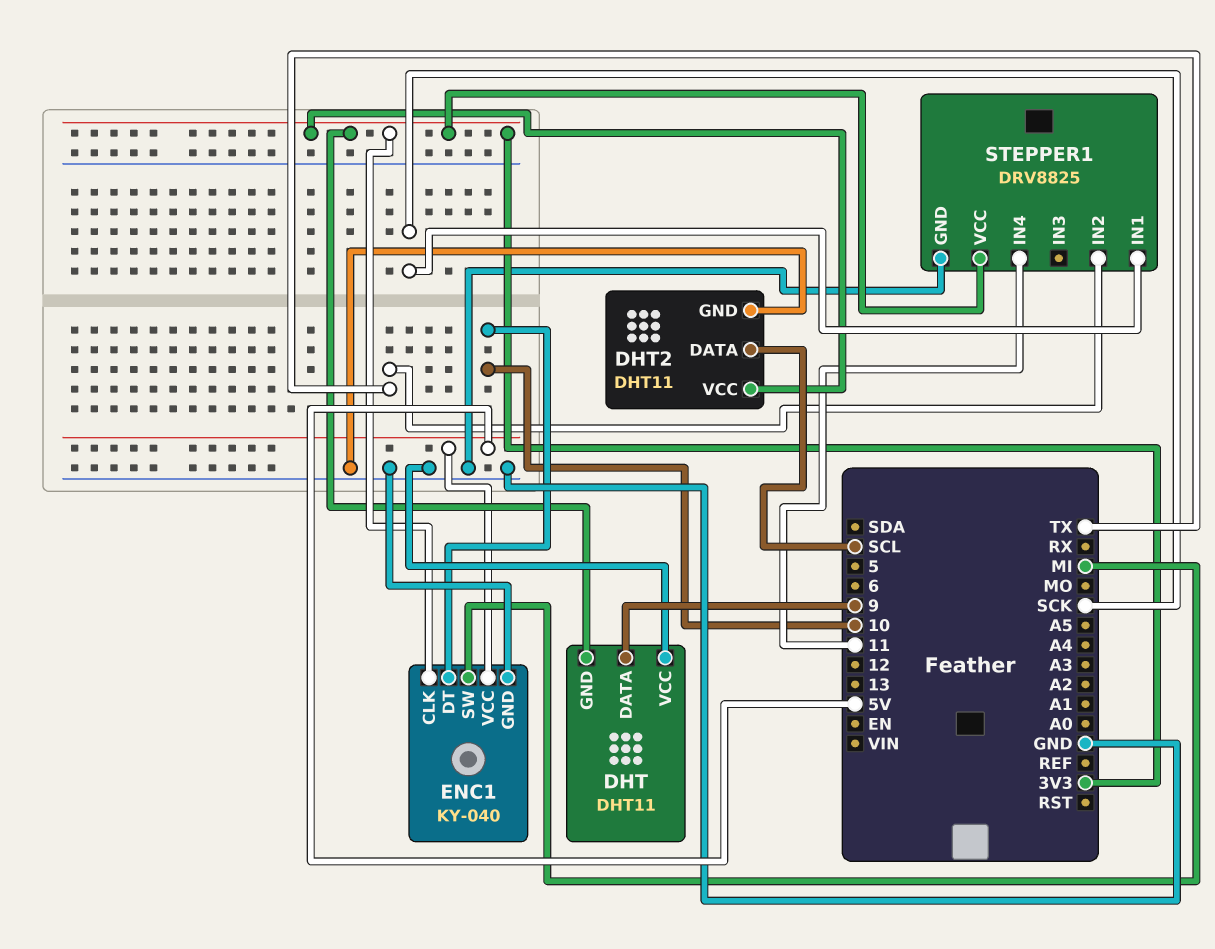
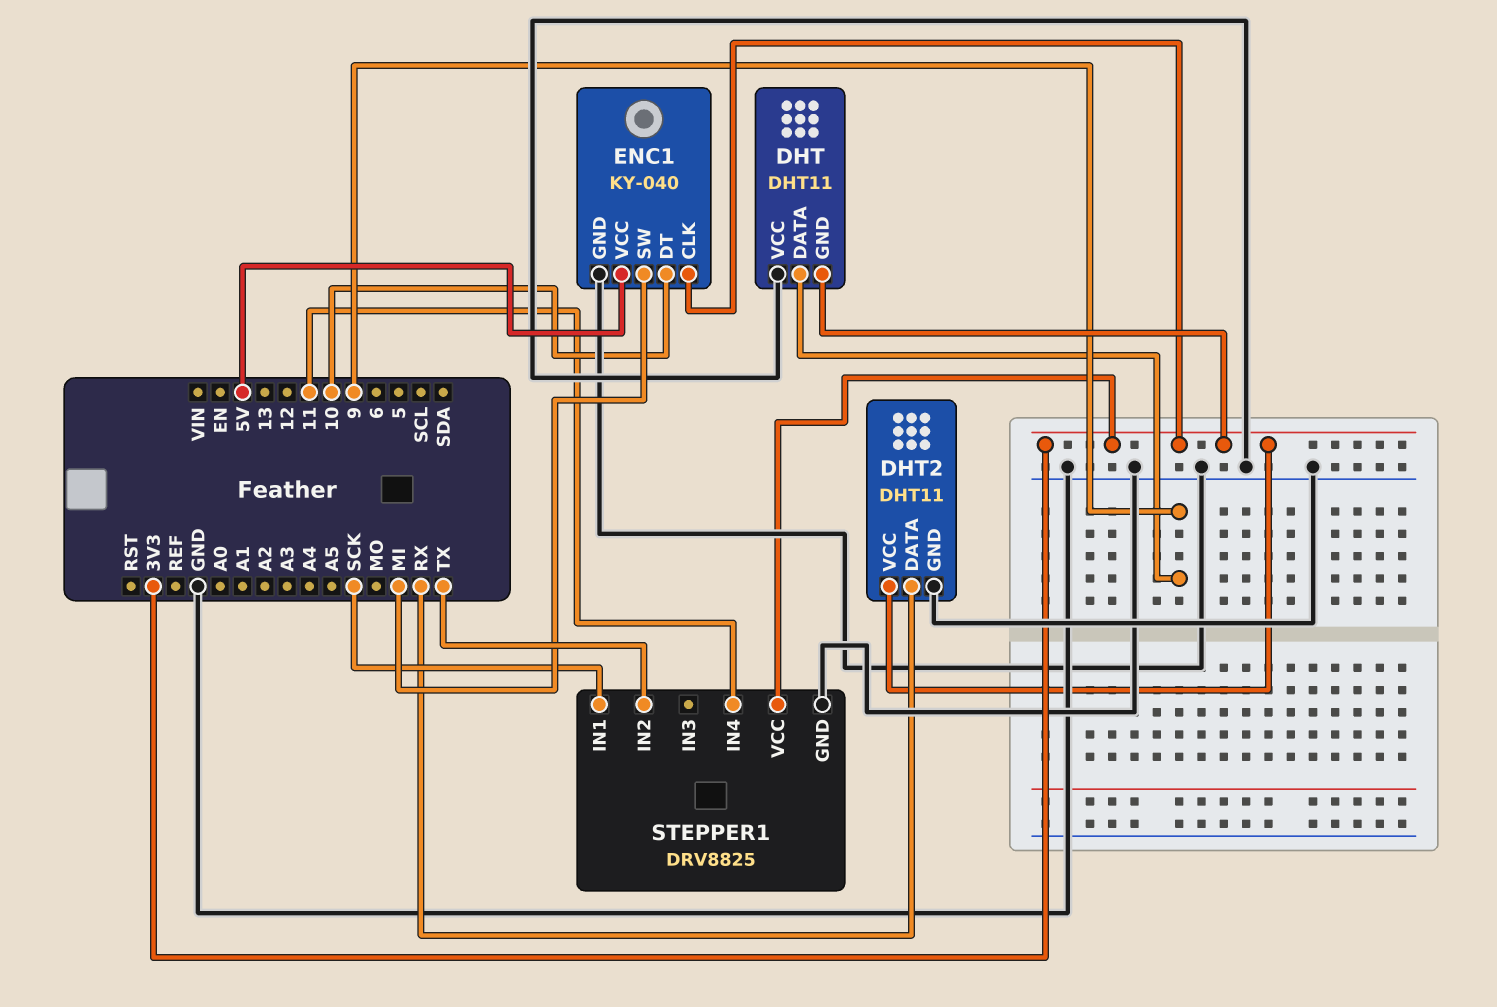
DHT2 pin DATA: SCL -> RX

